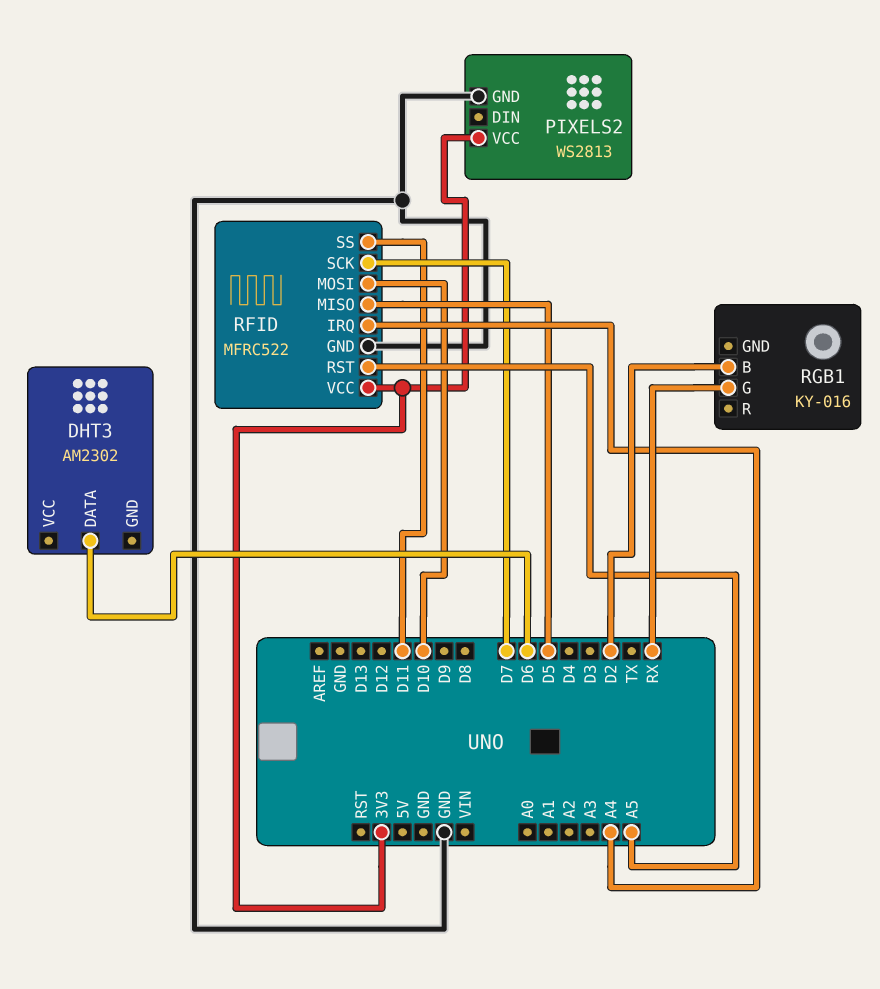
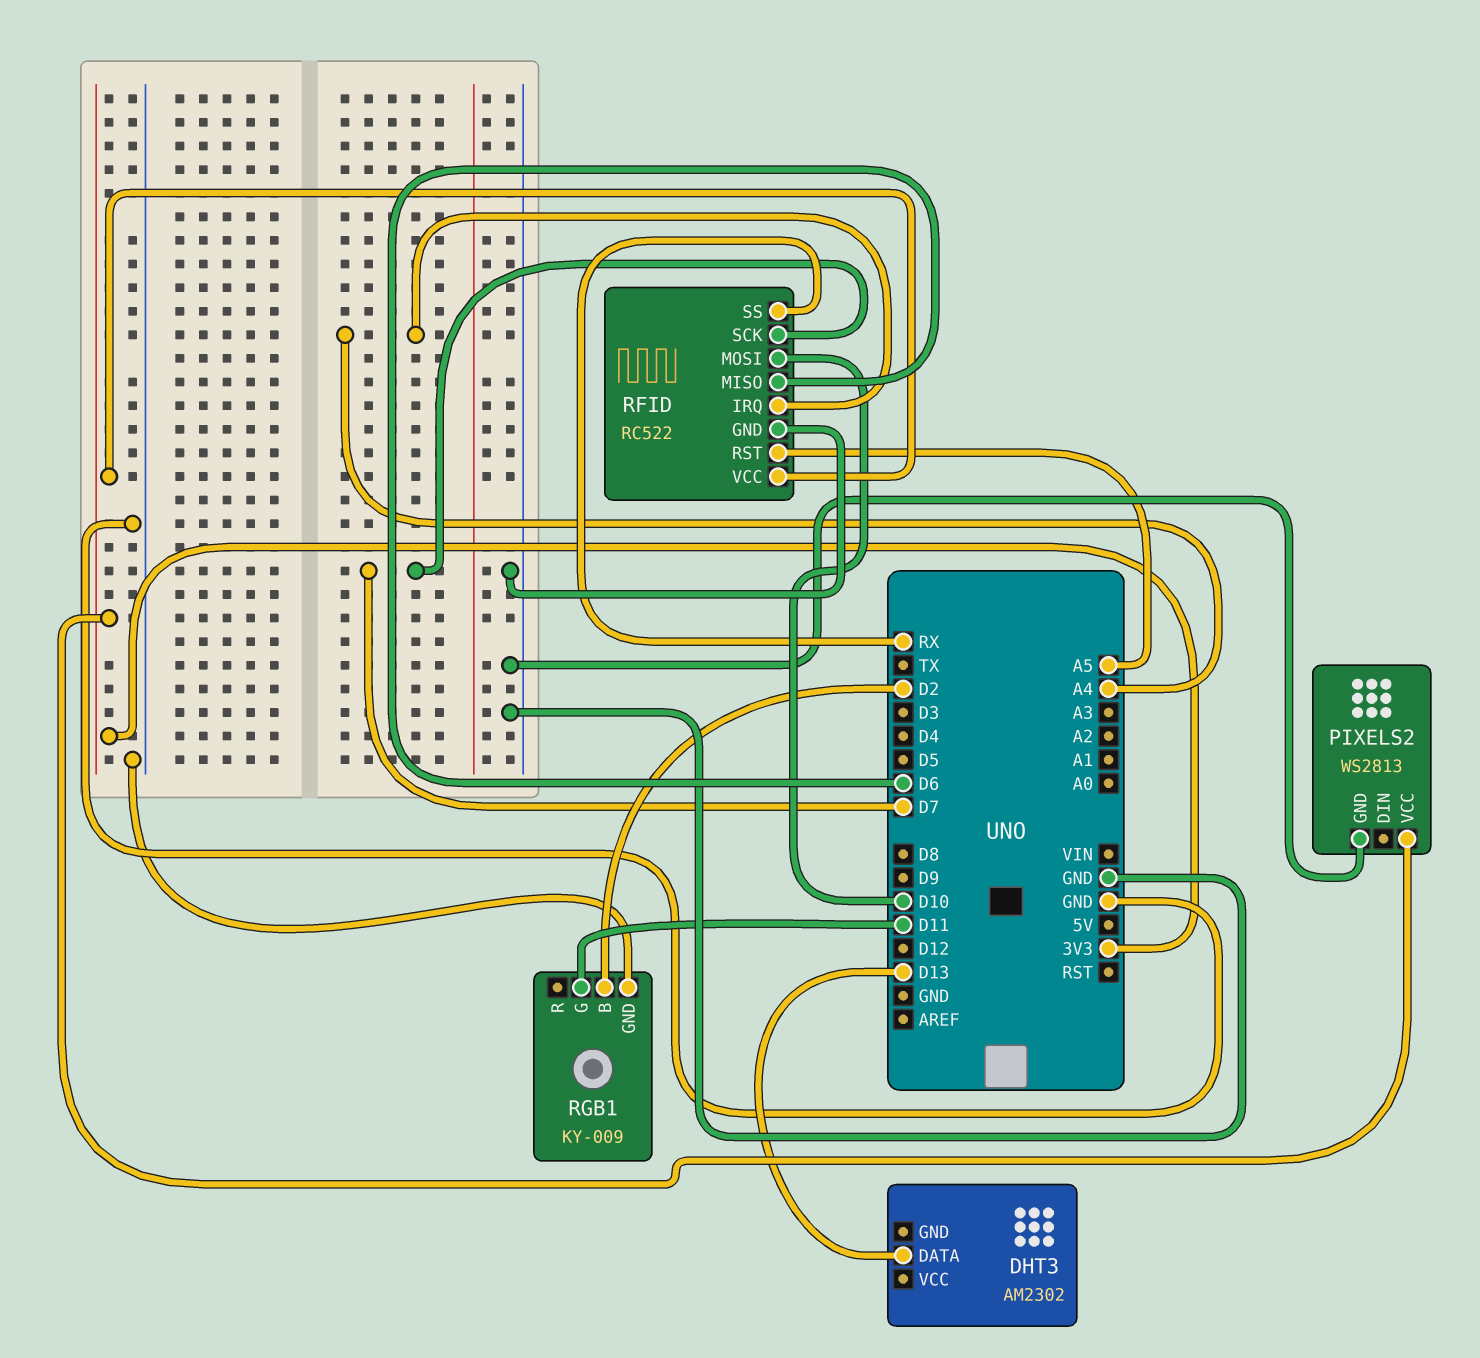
DHT3 pin DATA: D6 -> D13
RFID: MFRC522 -> RC522
RFID pin MISO: D5 -> D6
RFID pin SS: D11 -> RX
RGB1: KY-016 -> KY-009
RGB1 pin G: RX -> D11
RGB1 pin GND: none -> GND

